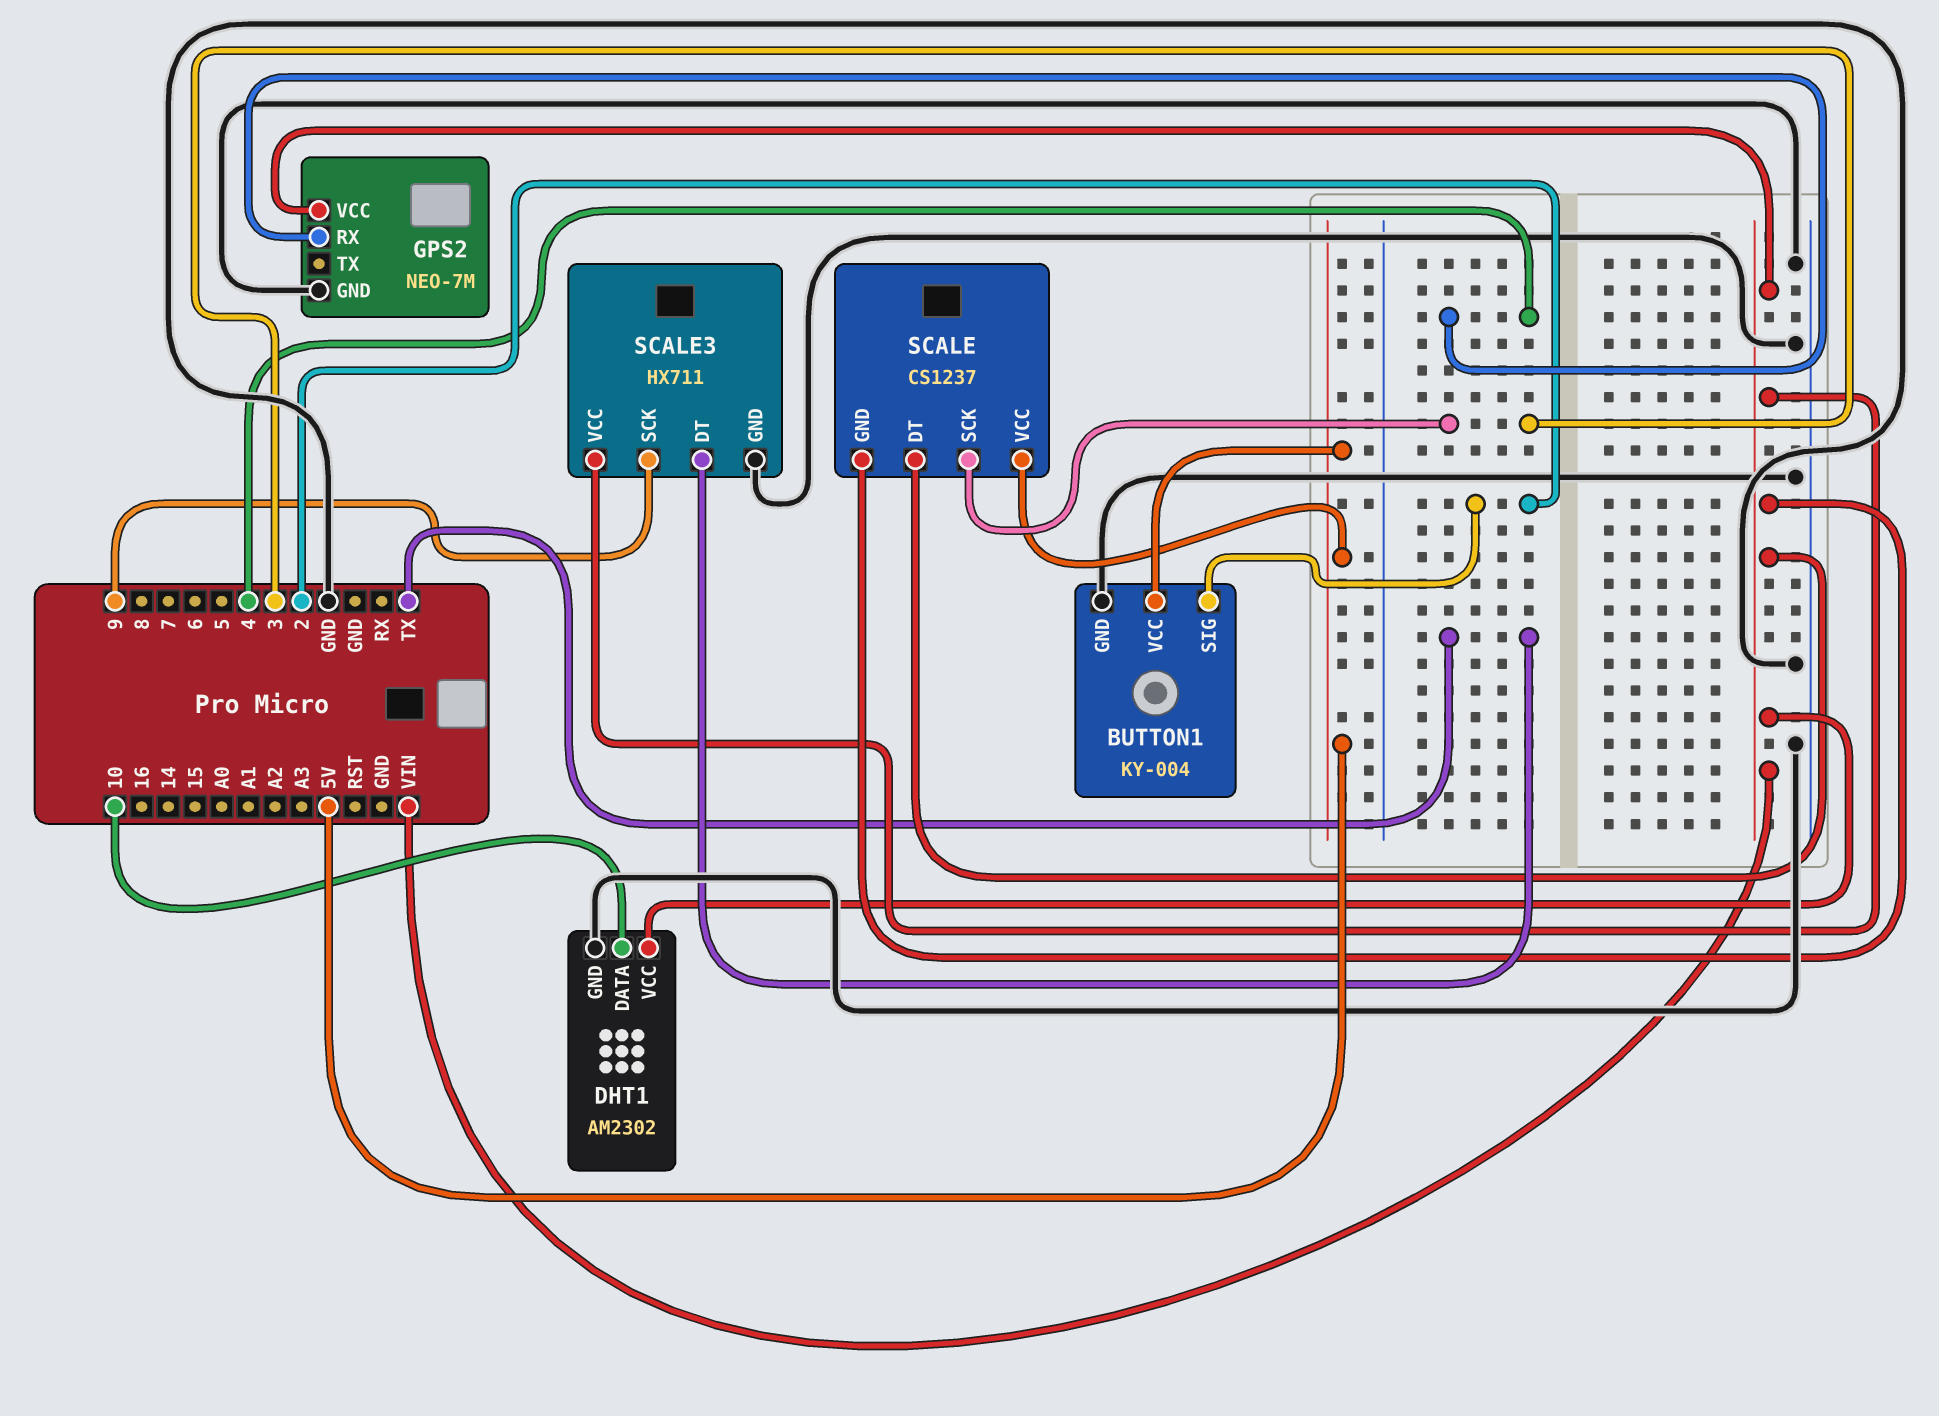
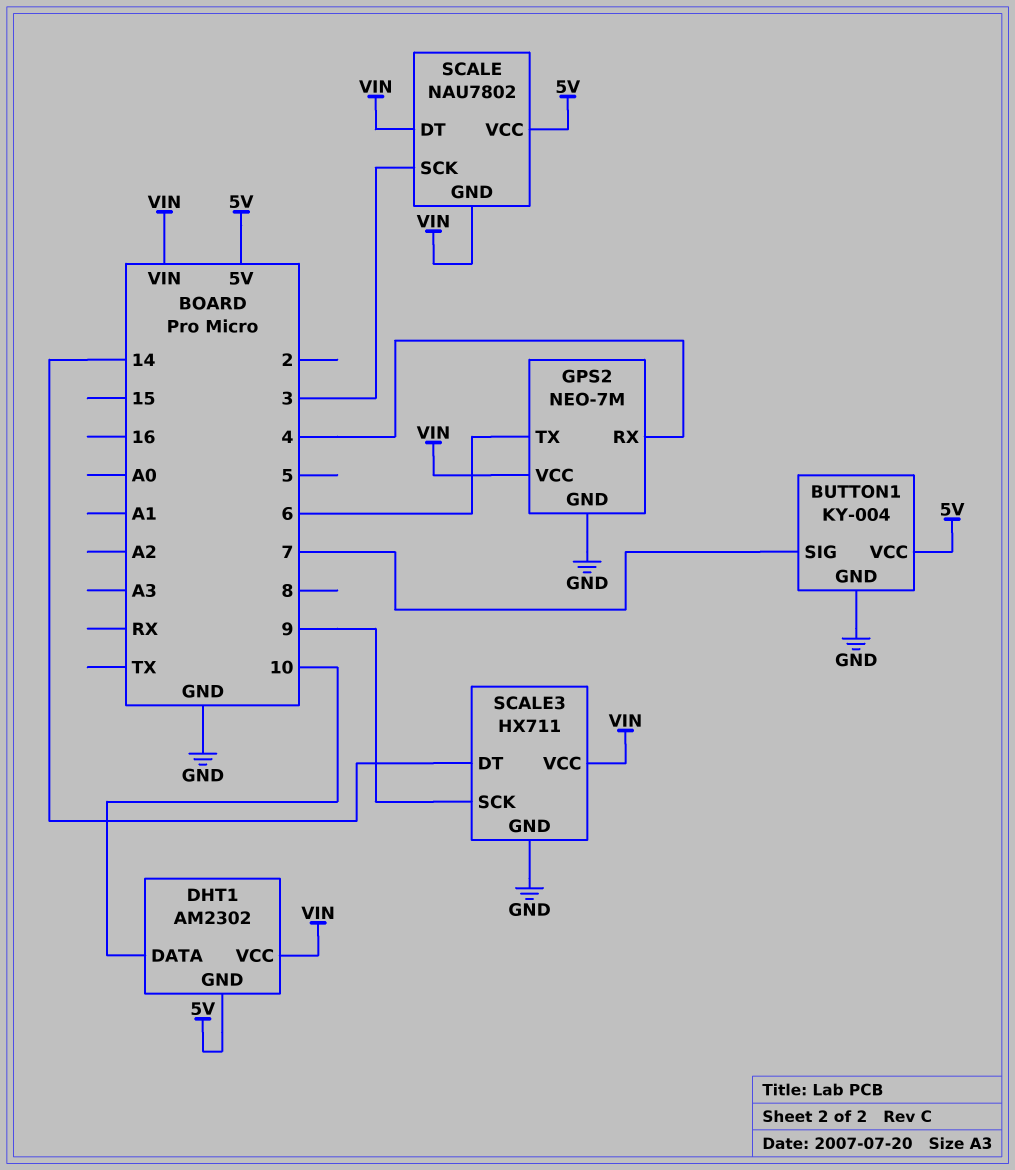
BUTTON1 pin SIG: 2 -> 7
DHT1 pin GND: GND -> 5V
GPS2 pin TX: none -> 6
SCALE: CS1237 -> NAU7802
SCALE3 pin DT: TX -> 14

